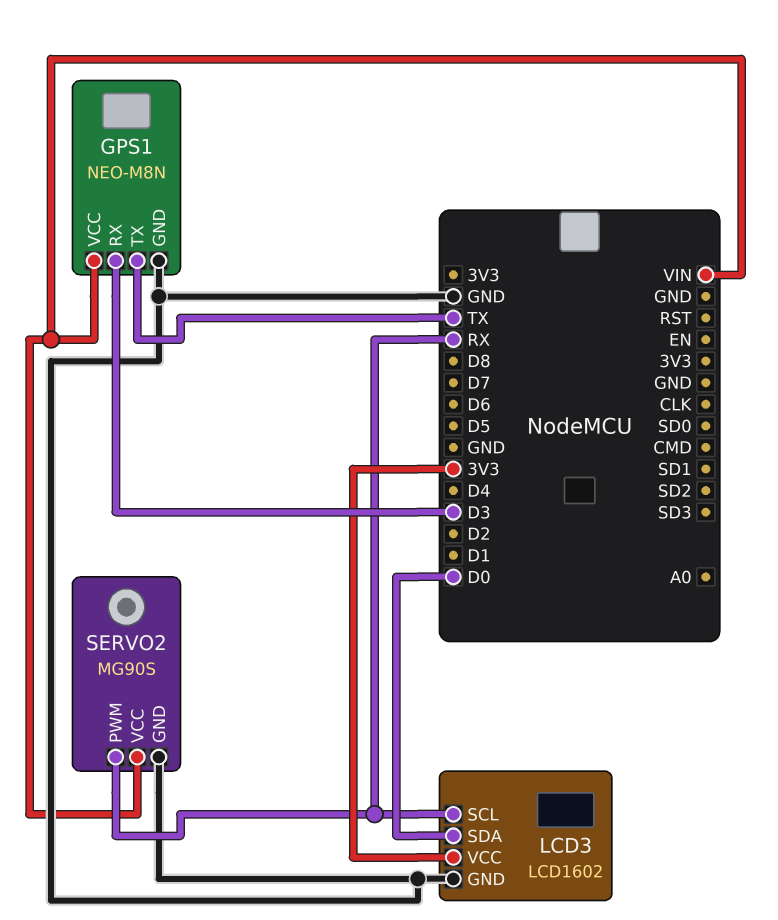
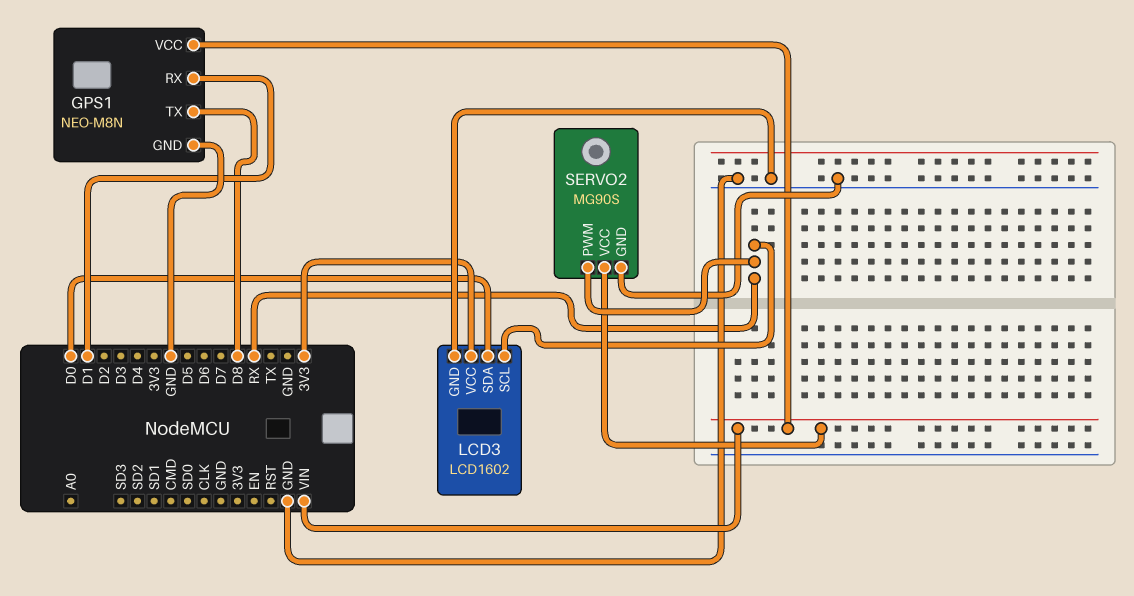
GPS1 pin RX: D3 -> D1
GPS1 pin TX: TX -> D8

